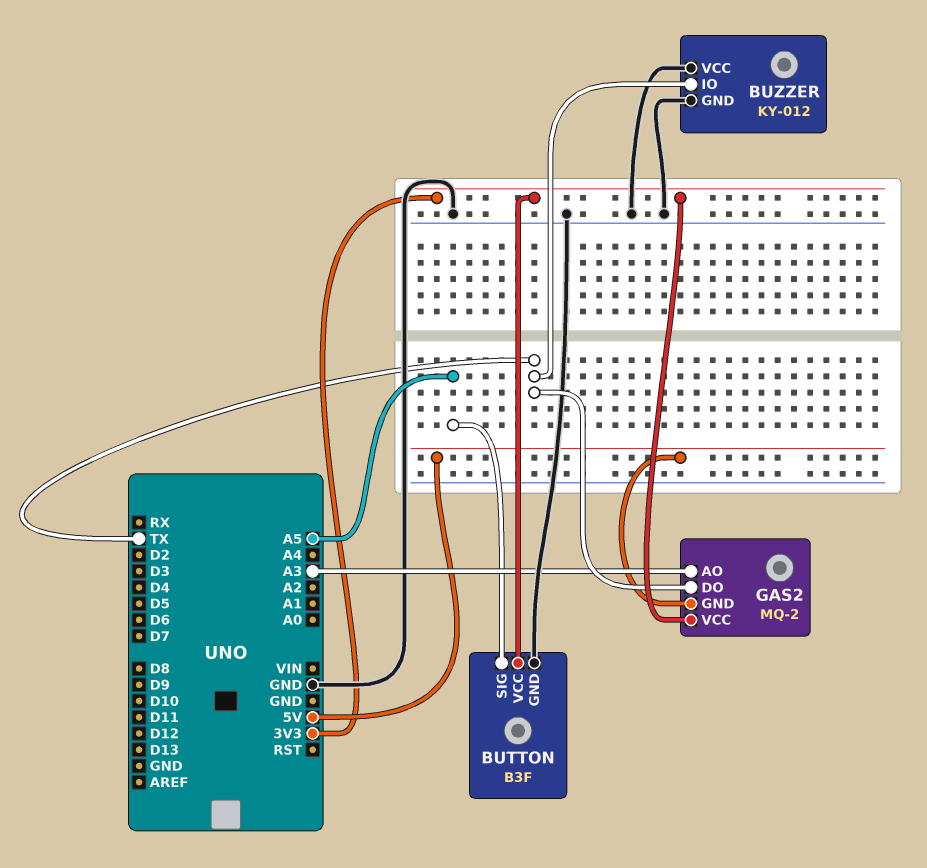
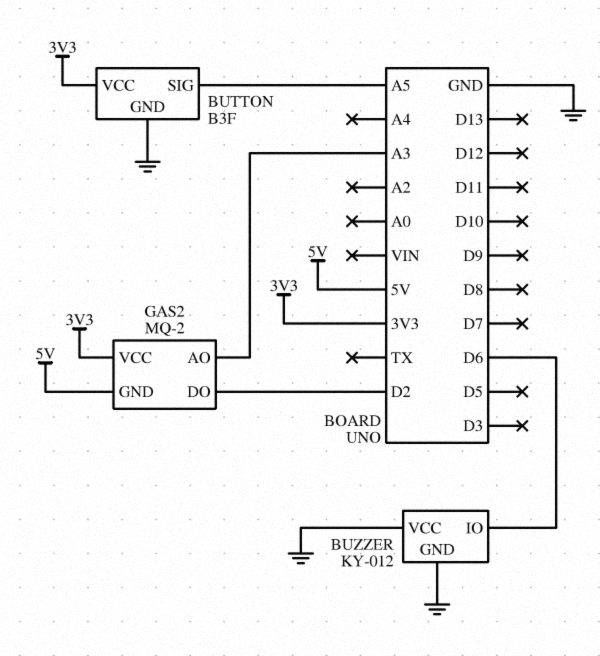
BUZZER pin IO: TX -> D6
GAS2 pin DO: TX -> D2

